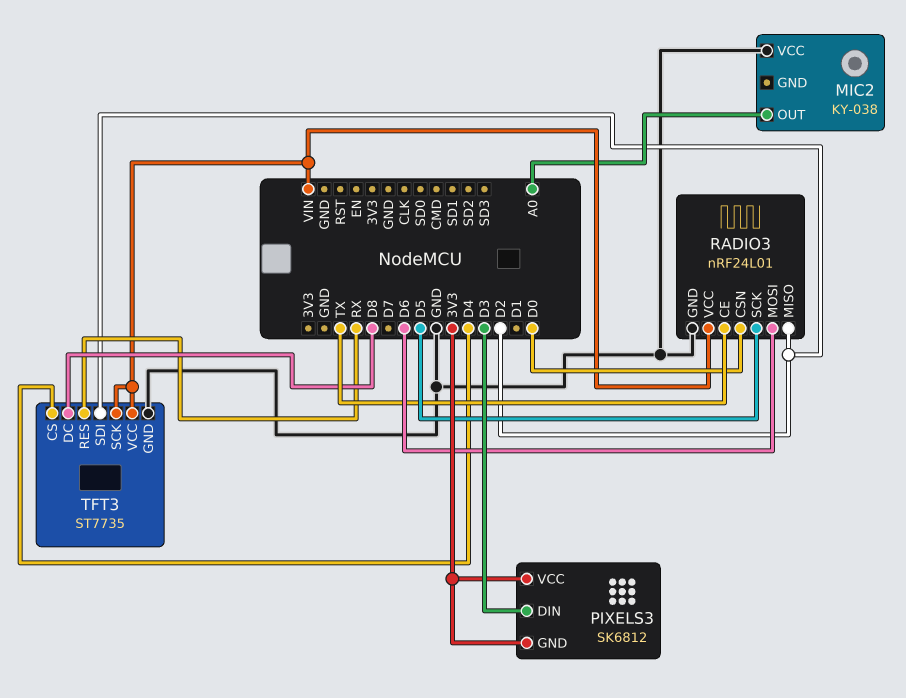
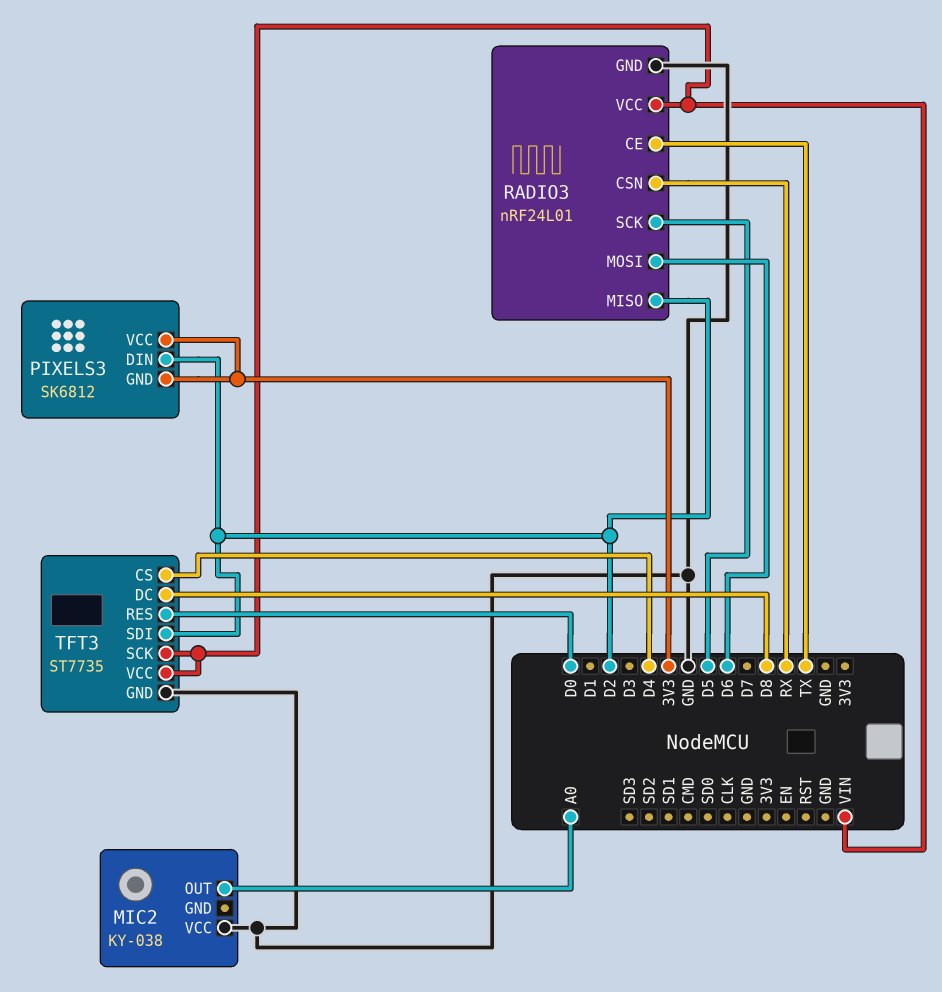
PIXELS3 pin DIN: D3 -> D2
RADIO3 pin CSN: D0 -> RX
TFT3 pin RES: RX -> D0

